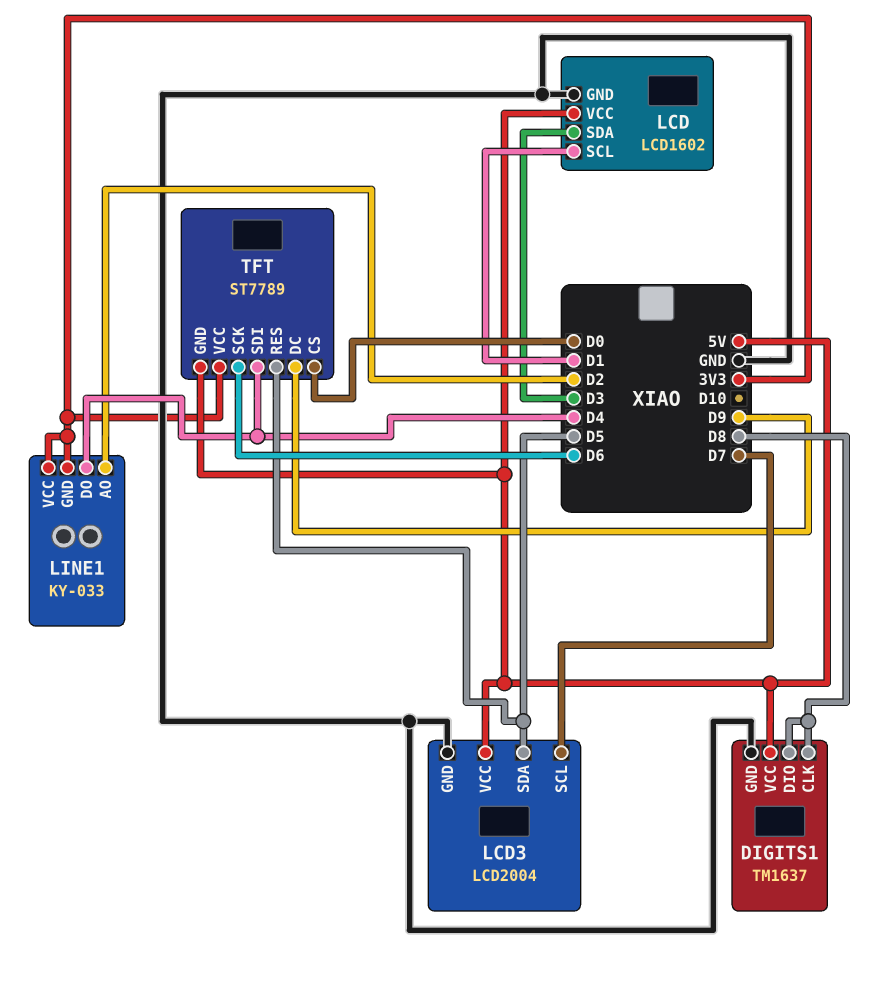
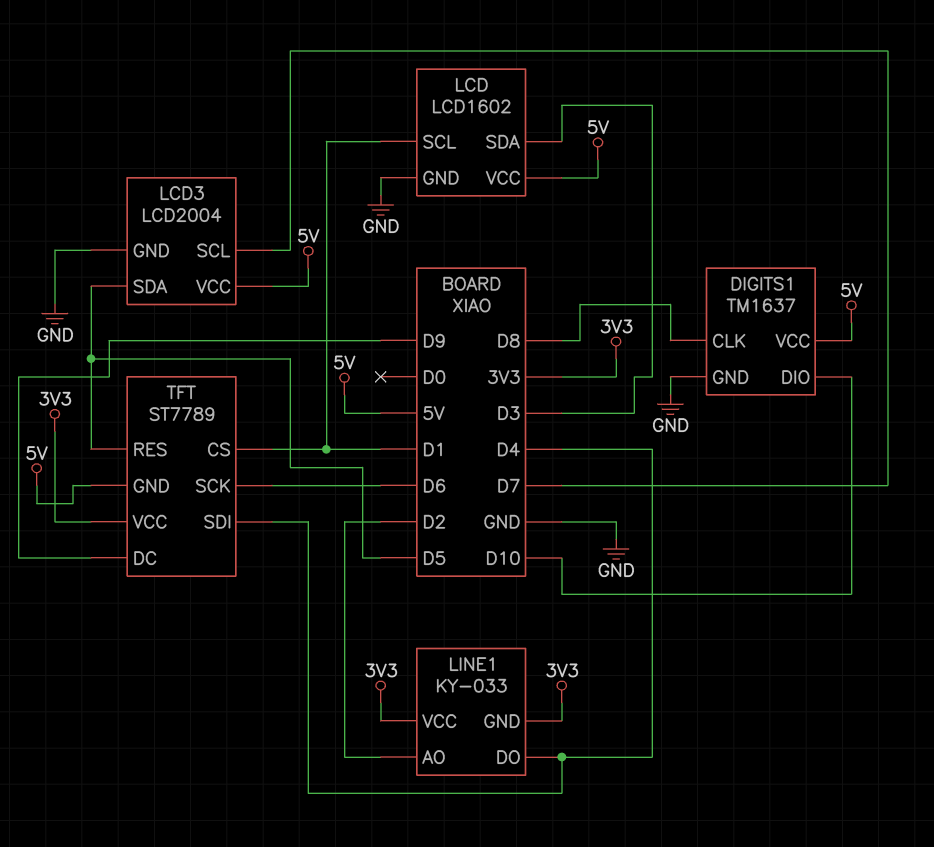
DIGITS1 pin DIO: D8 -> D10
TFT pin CS: D0 -> D1

